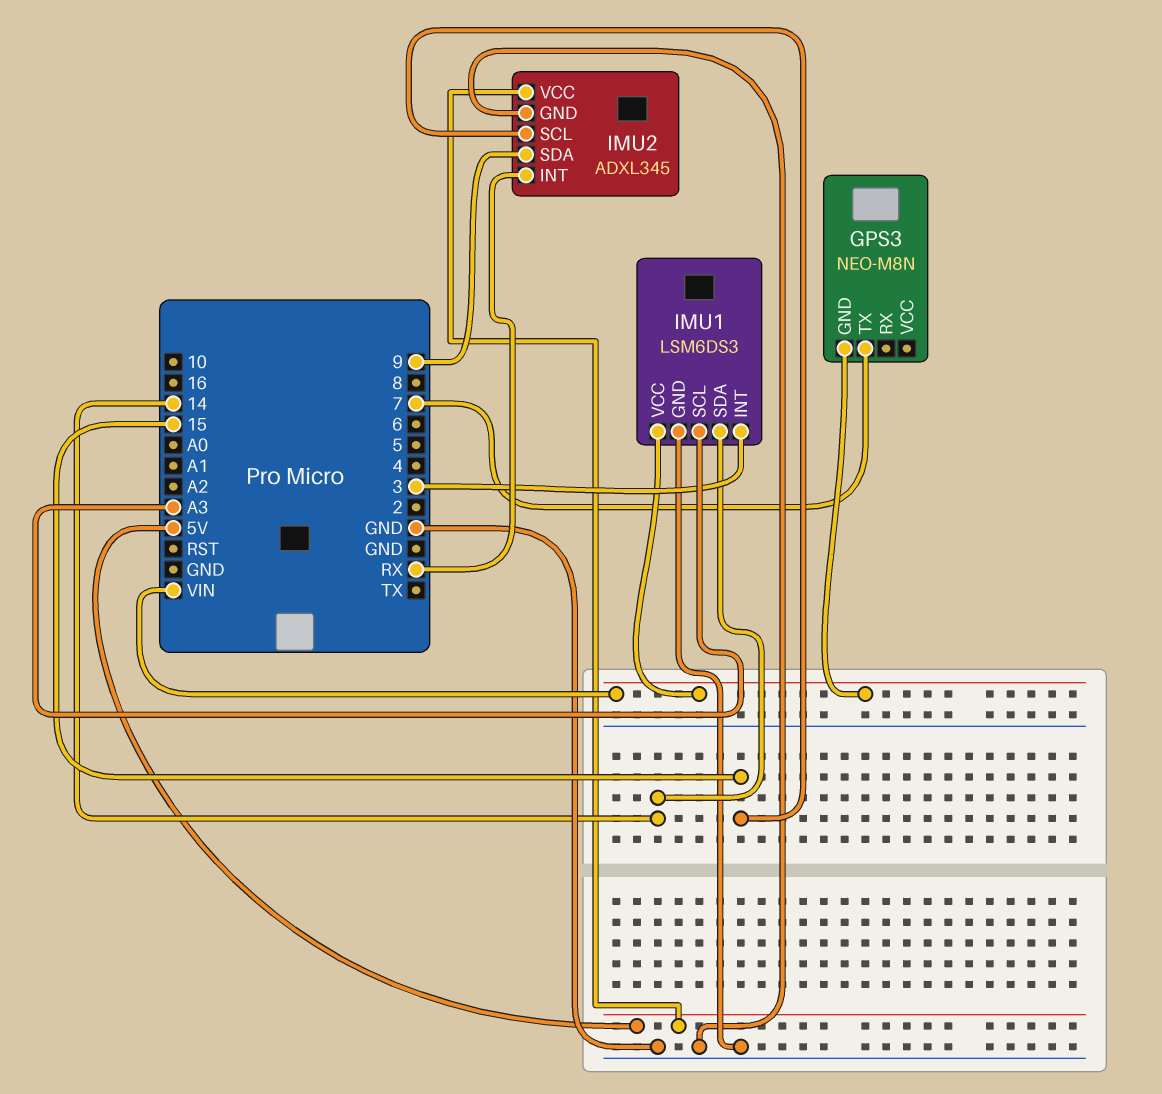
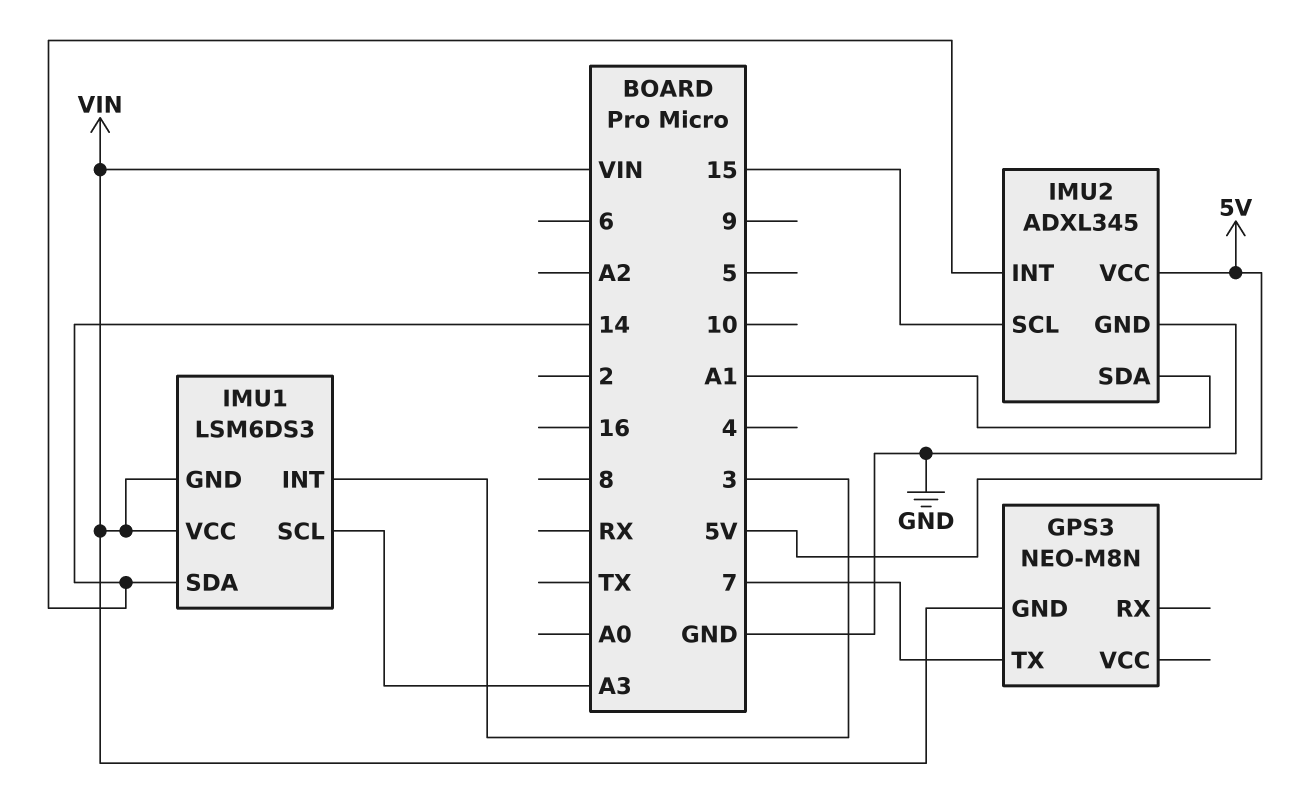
IMU1 pin GND: GND -> VIN
IMU2 pin INT: RX -> 14
IMU2 pin SDA: 9 -> A1

